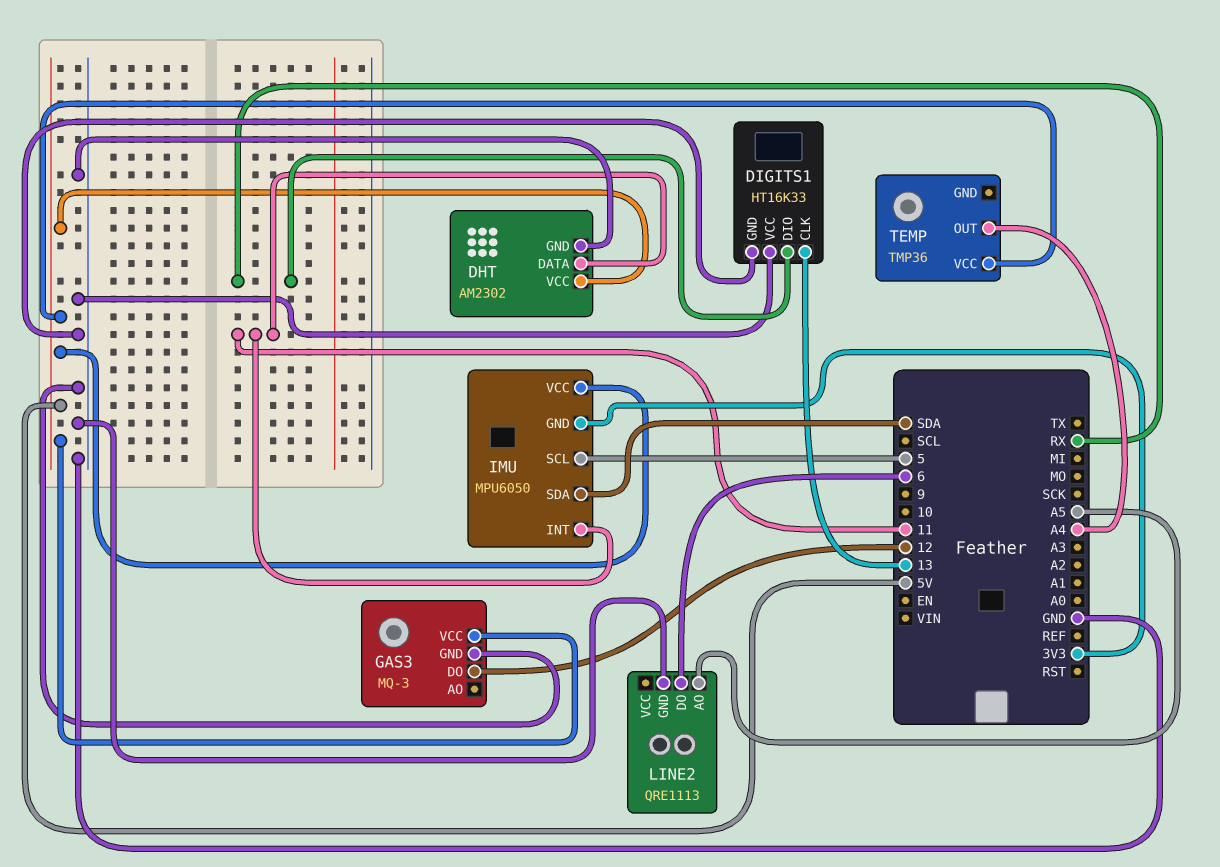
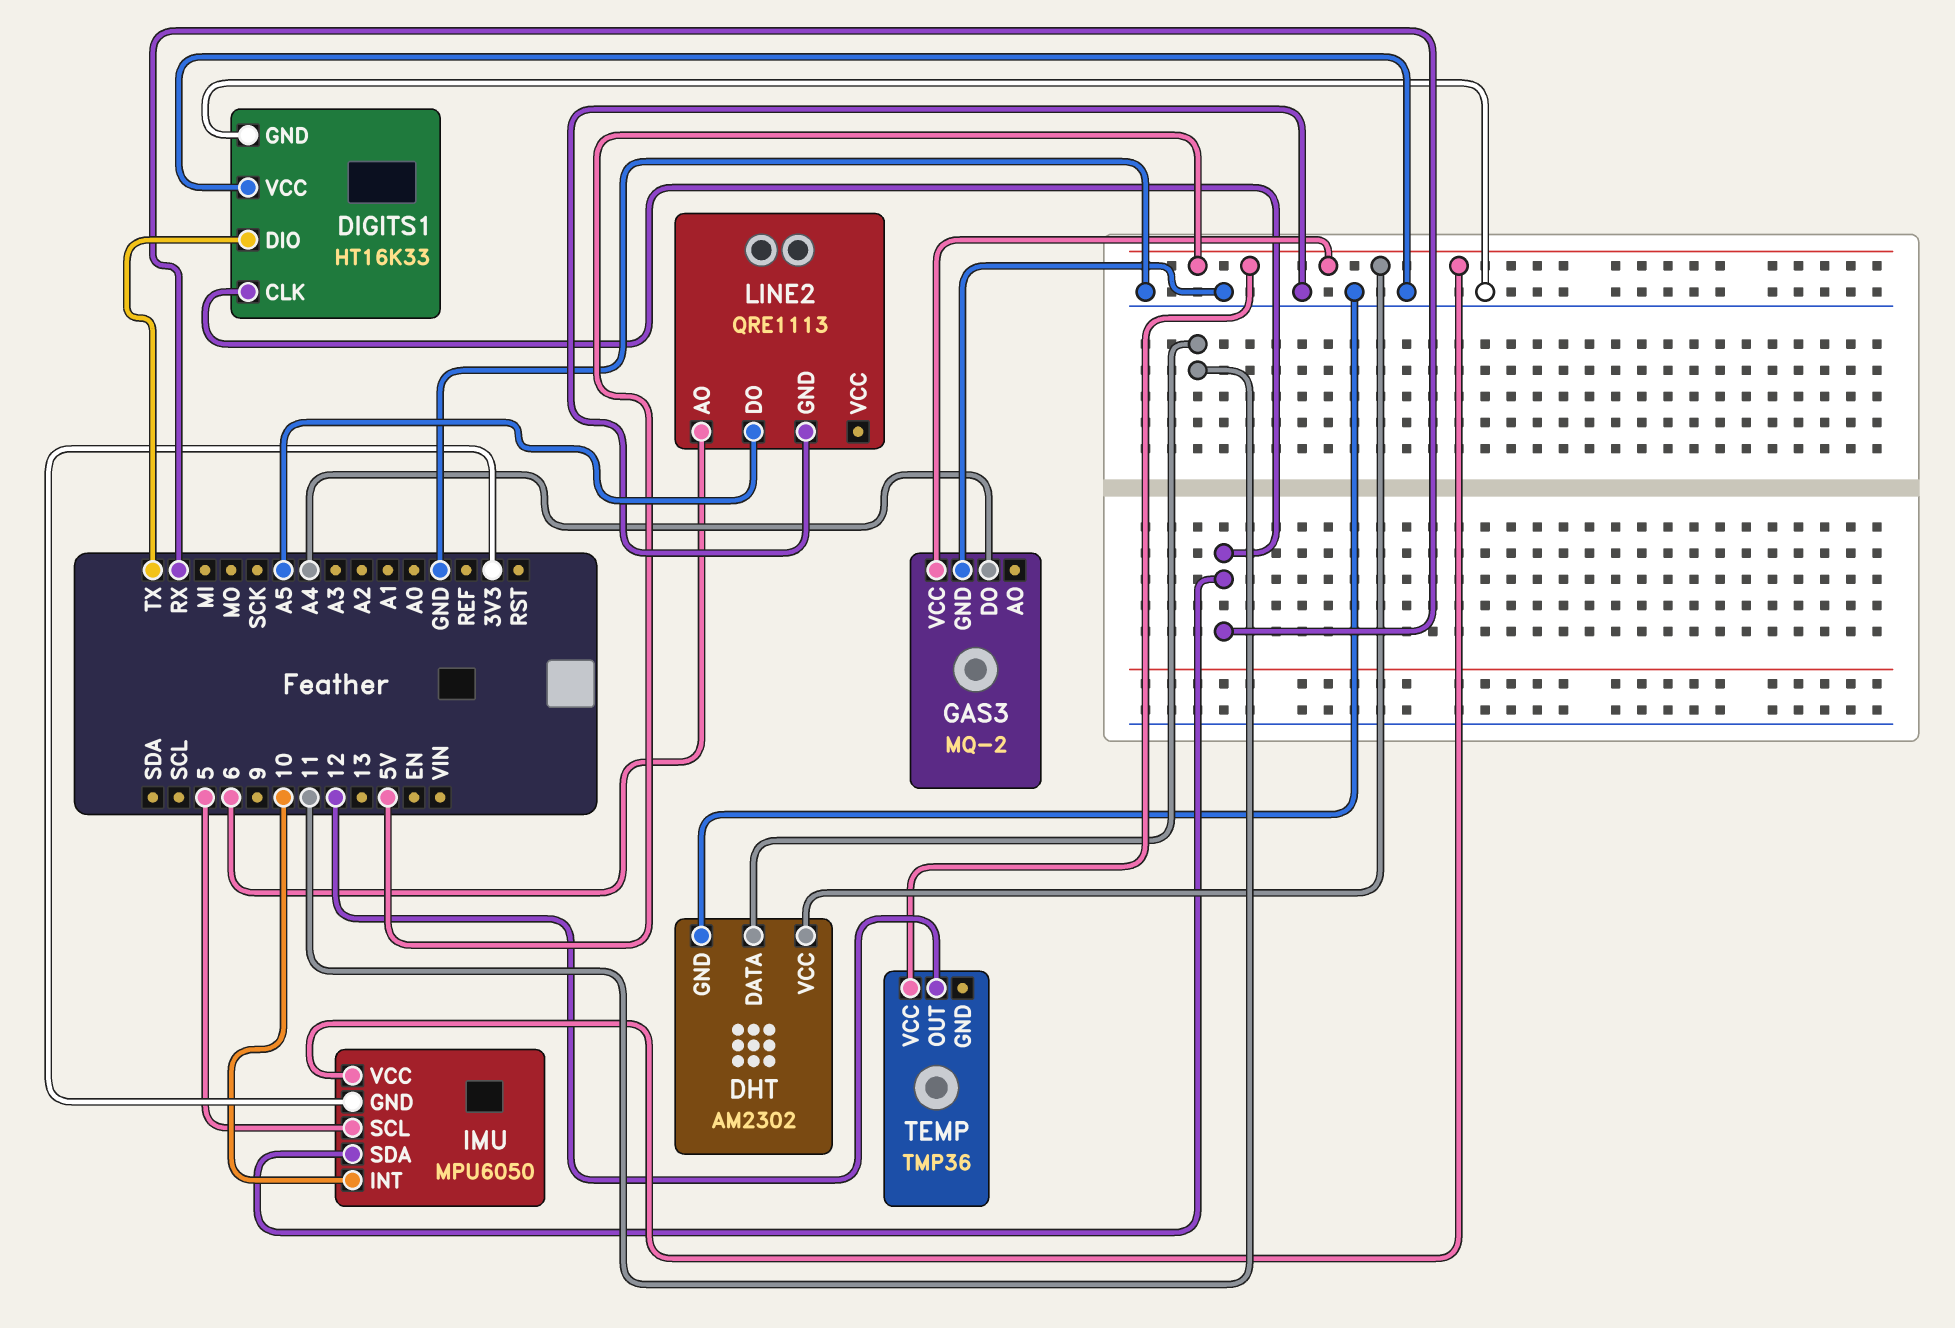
DIGITS1 pin CLK: 13 -> RX
DIGITS1 pin DIO: RX -> TX
GAS3: MQ-3 -> MQ-2
GAS3 pin DO: 12 -> A4
IMU pin INT: 11 -> 10
IMU pin SDA: SDA -> RX
LINE2 pin AO: A5 -> 6
LINE2 pin DO: 6 -> A5
TEMP pin OUT: A4 -> 12

